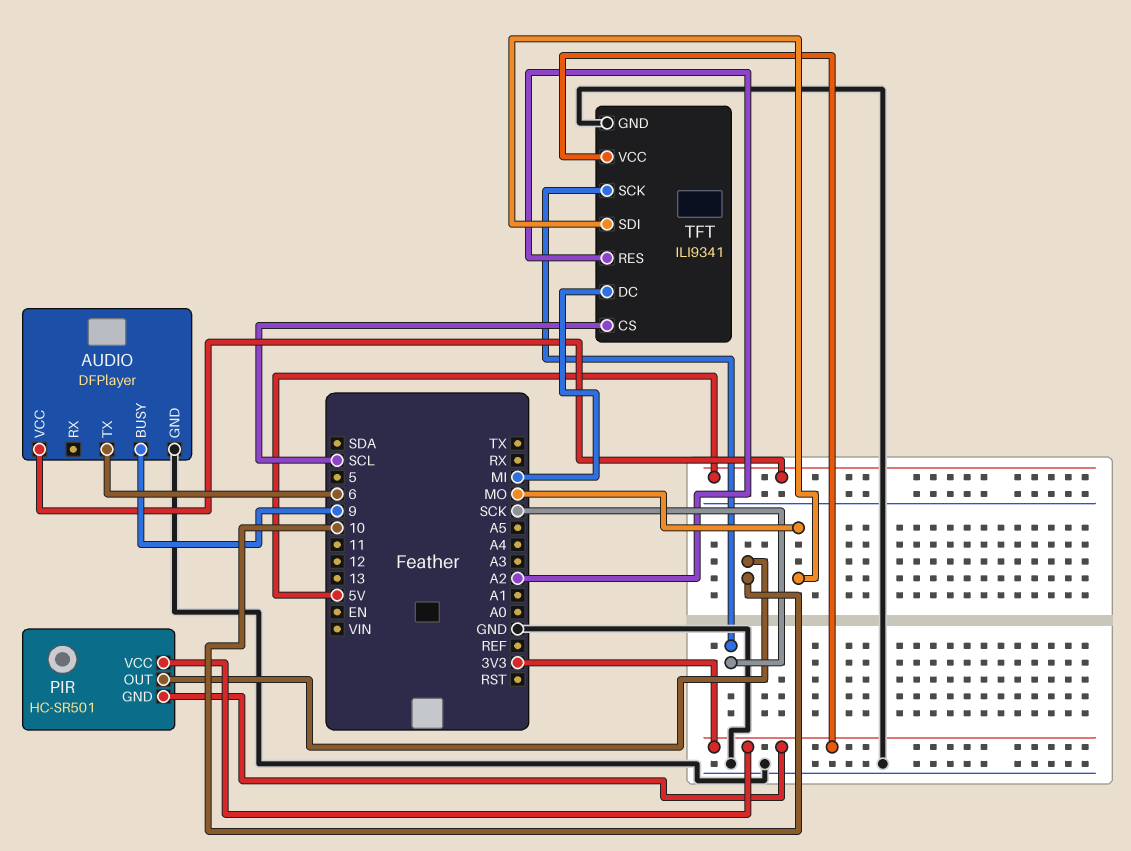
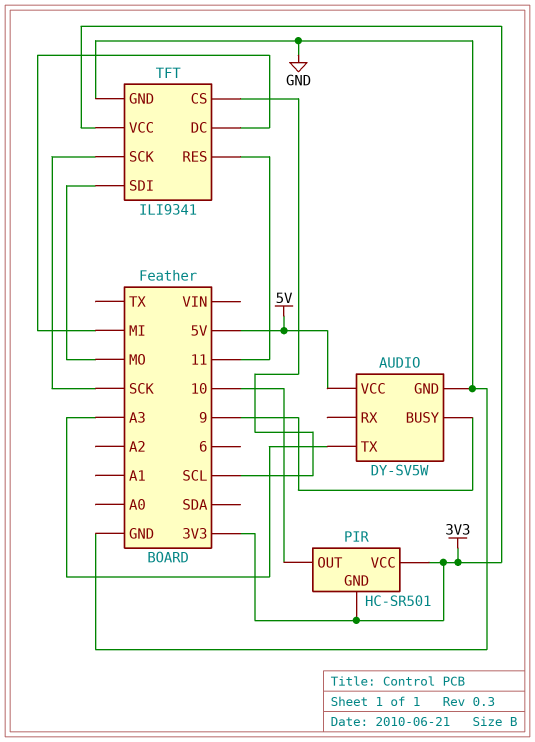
AUDIO: DFPlayer -> DY-SV5W
AUDIO pin TX: 6 -> A3
TFT pin RES: A2 -> 11

